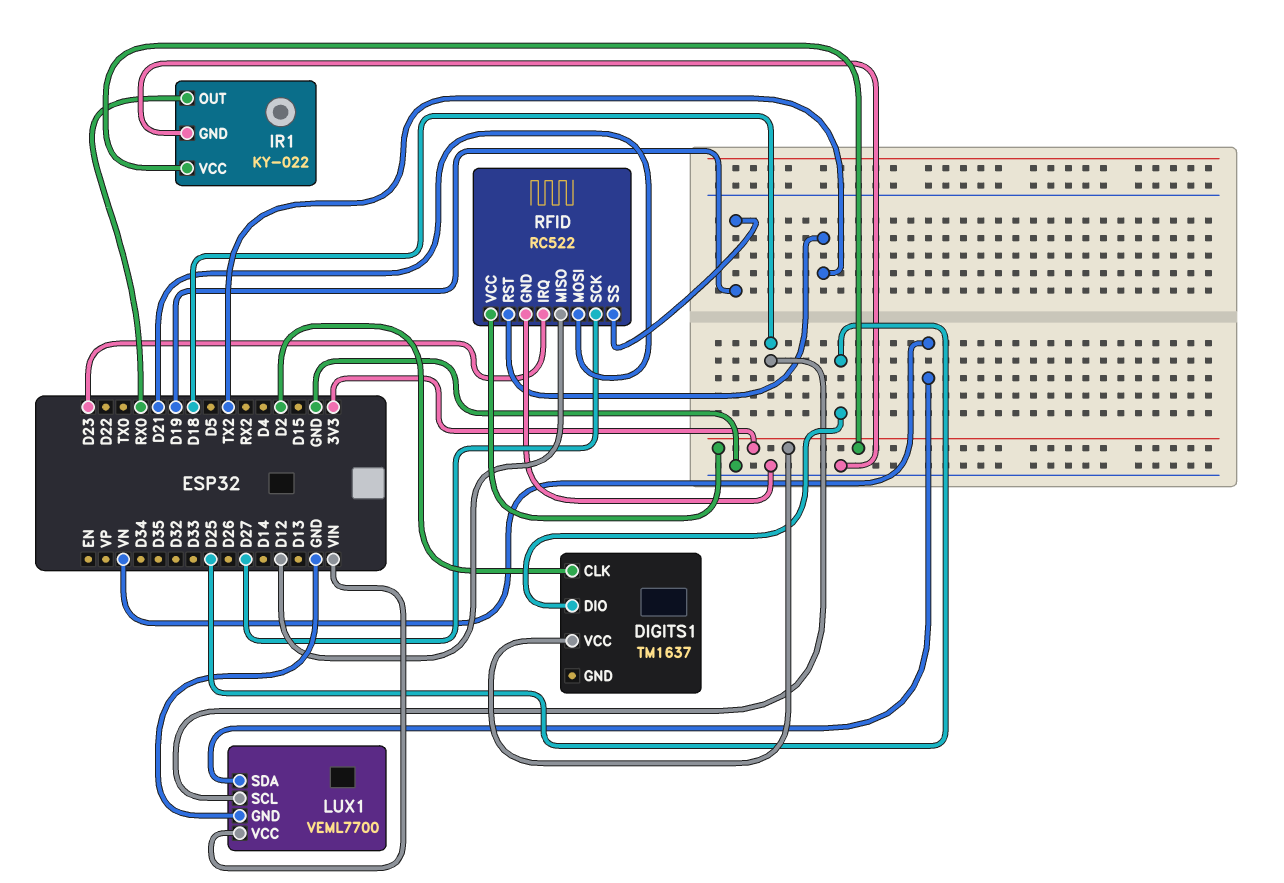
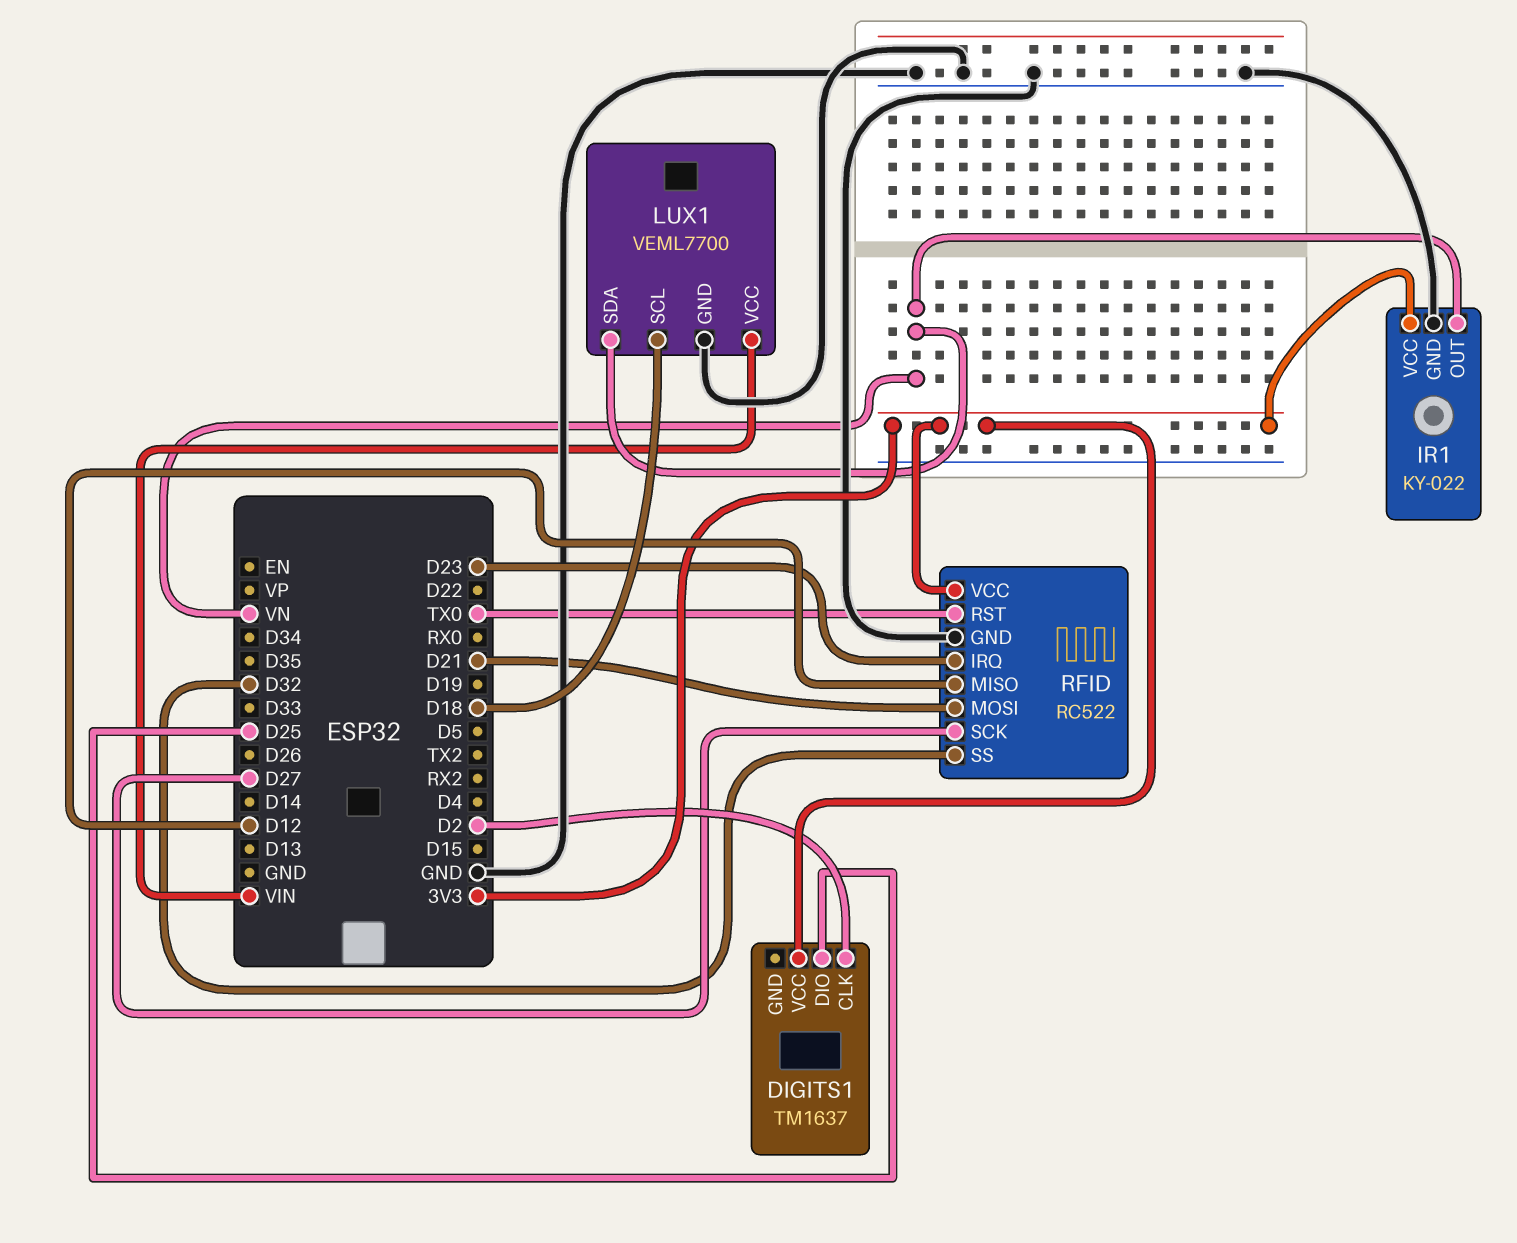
IR1 pin OUT: RX0 -> VN
RFID pin RST: TX2 -> TX0
RFID pin SS: D19 -> D32

